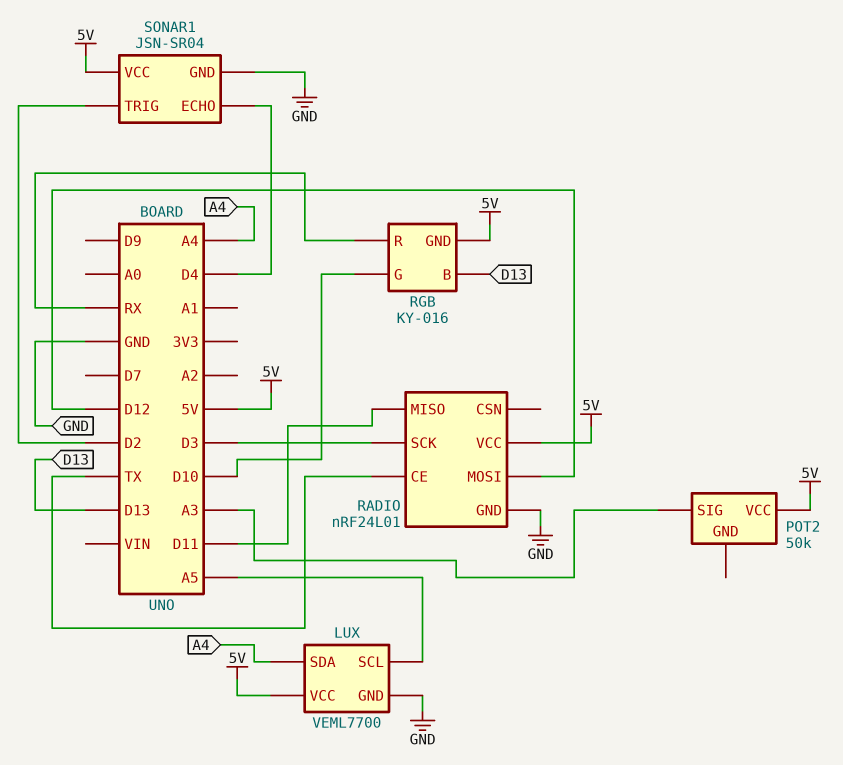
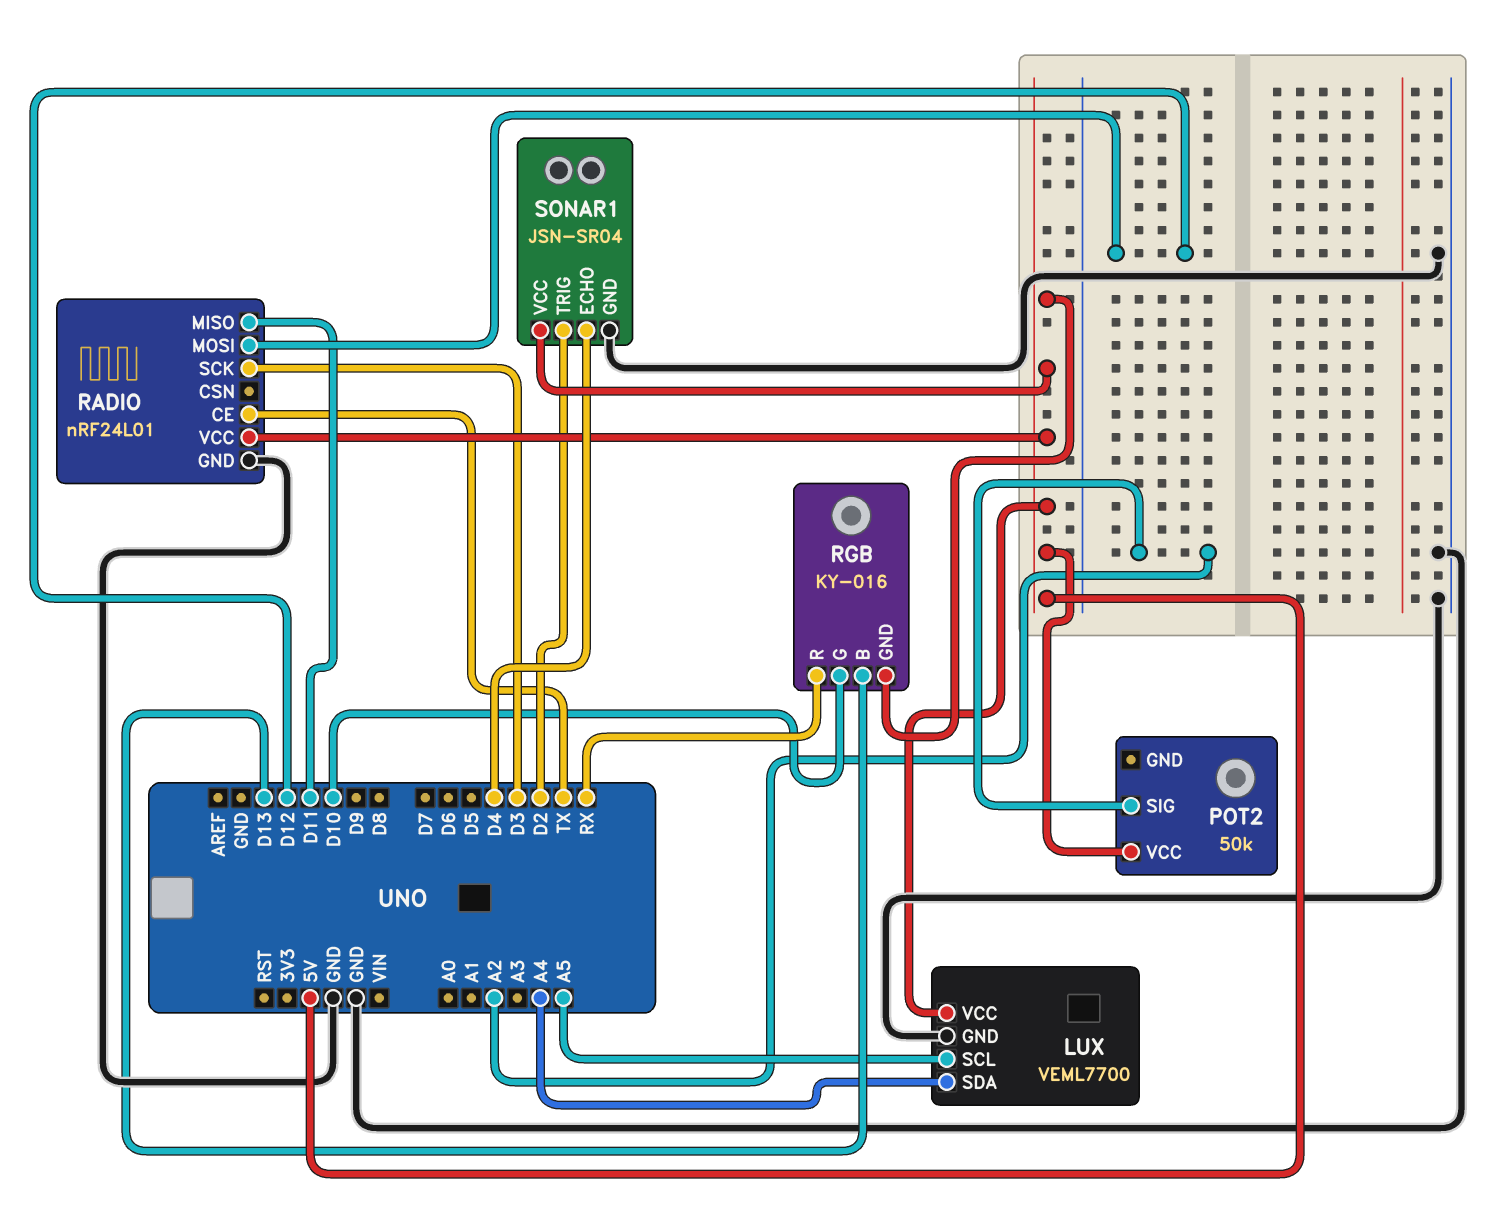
POT2 pin SIG: A3 -> A2

